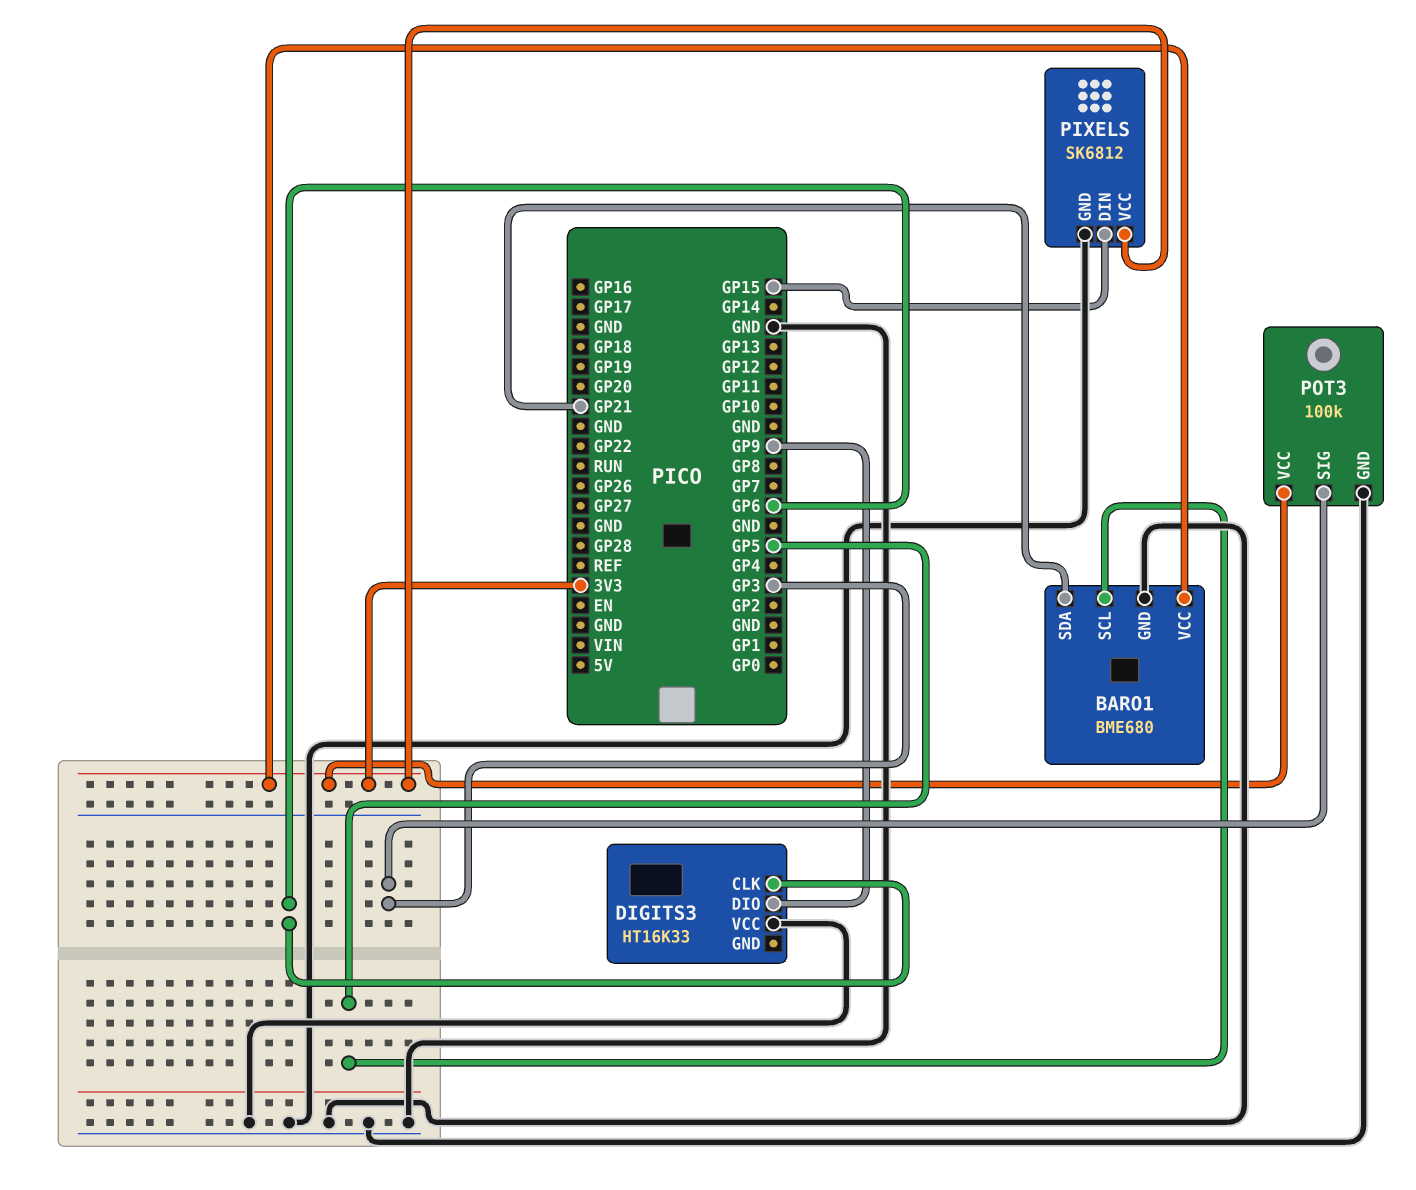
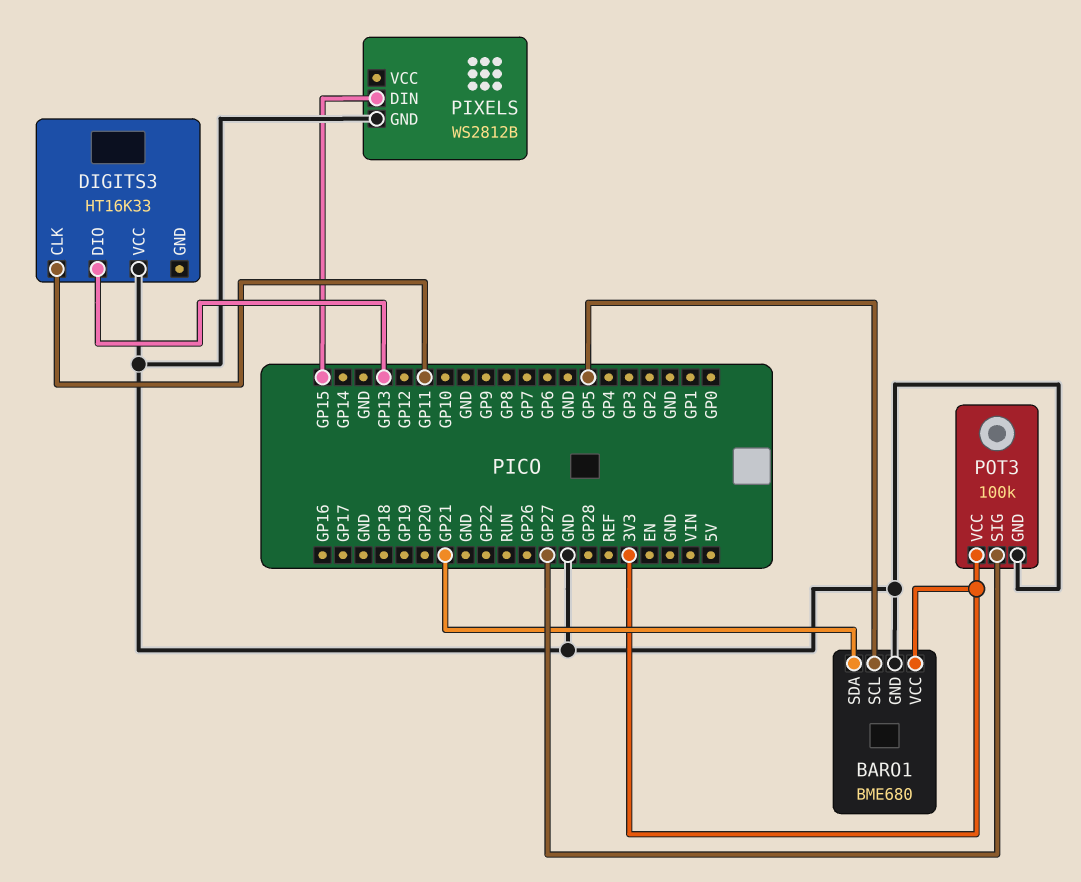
DIGITS3 pin CLK: GP6 -> GP11
DIGITS3 pin DIO: GP9 -> GP13
PIXELS: SK6812 -> WS2812B
PIXELS pin VCC: 3V3 -> none
POT3 pin SIG: GP3 -> GP27

